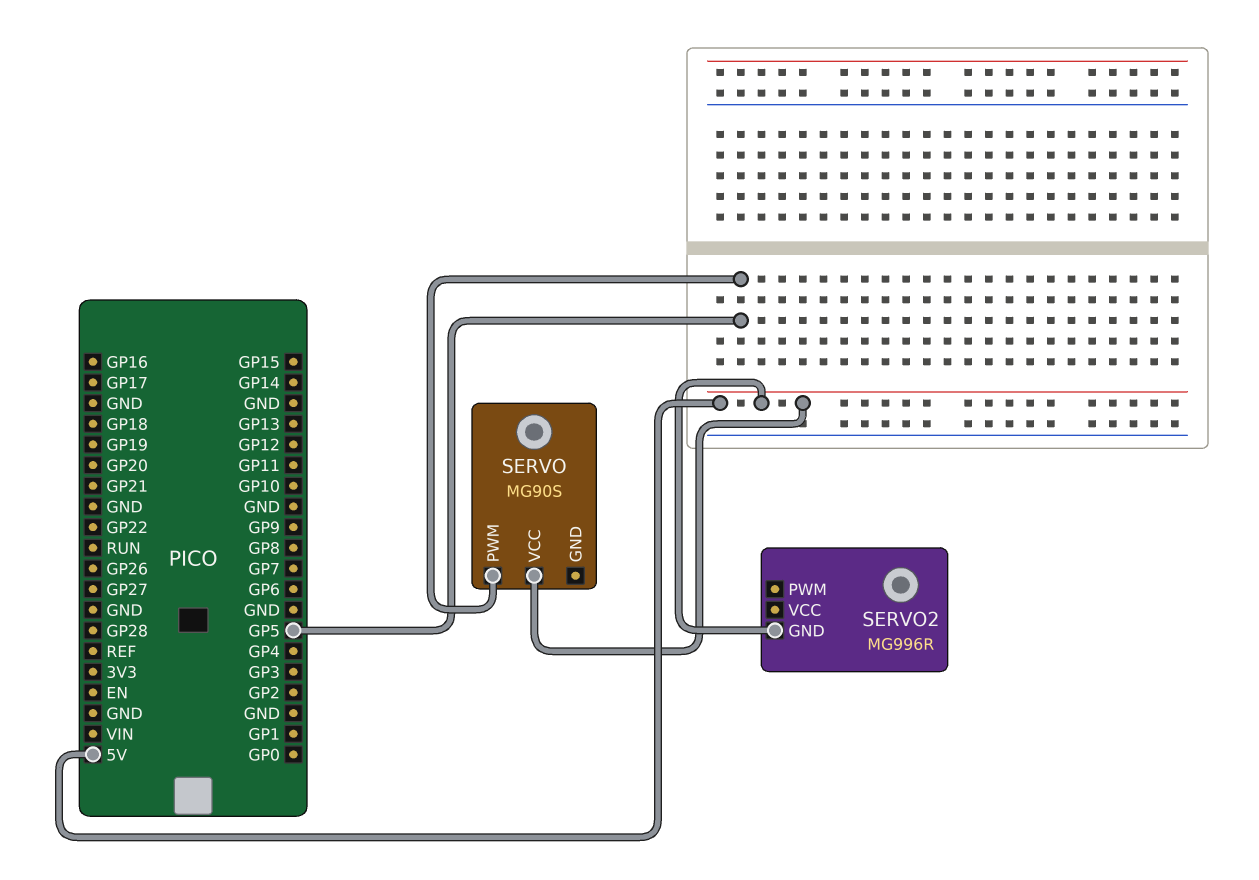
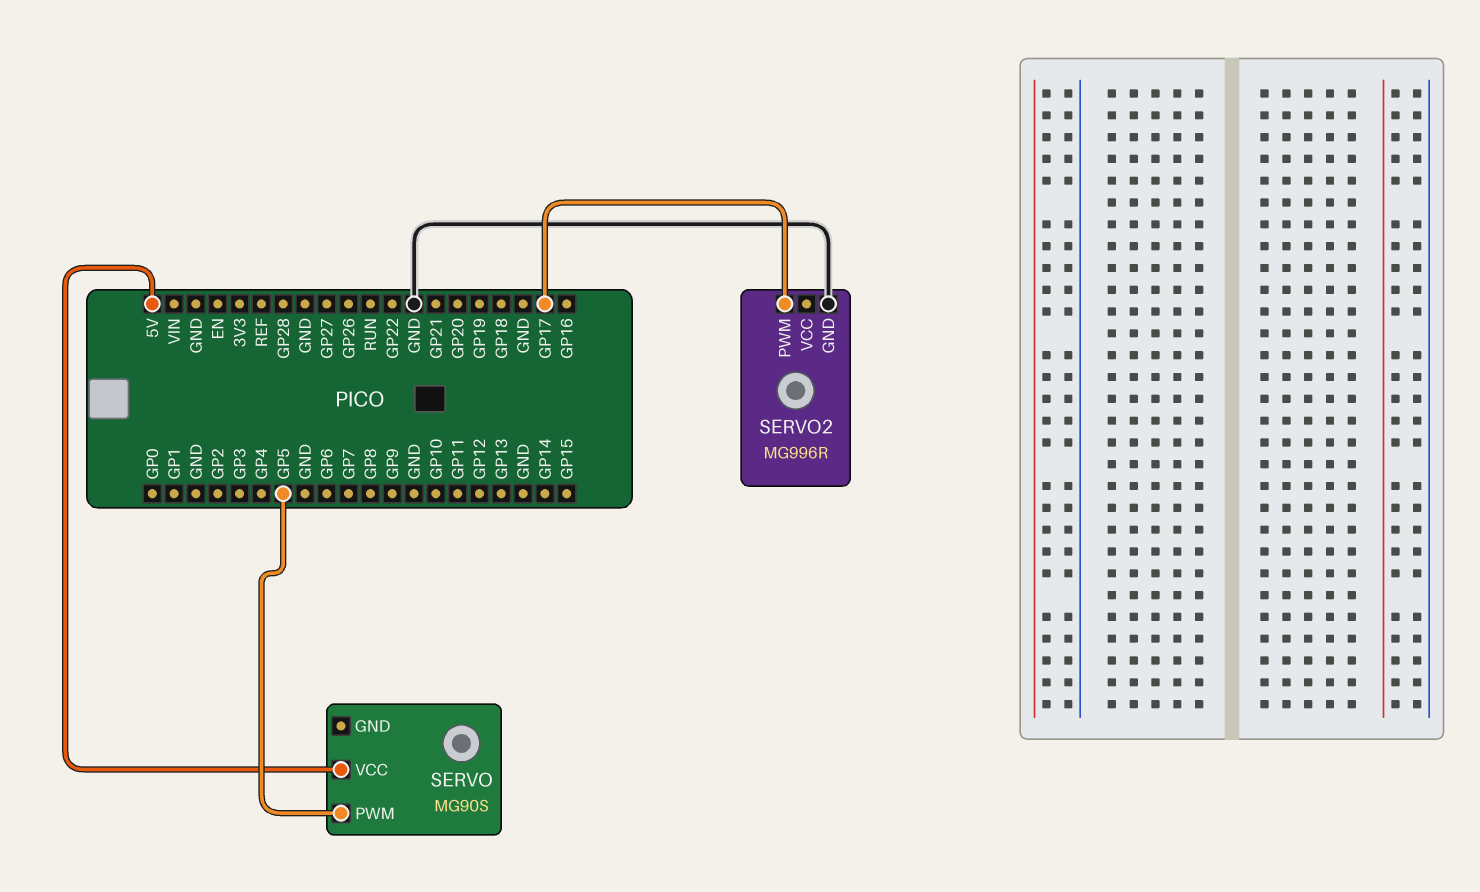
SERVO2 pin GND: 5V -> GND
SERVO2 pin PWM: none -> GP17

